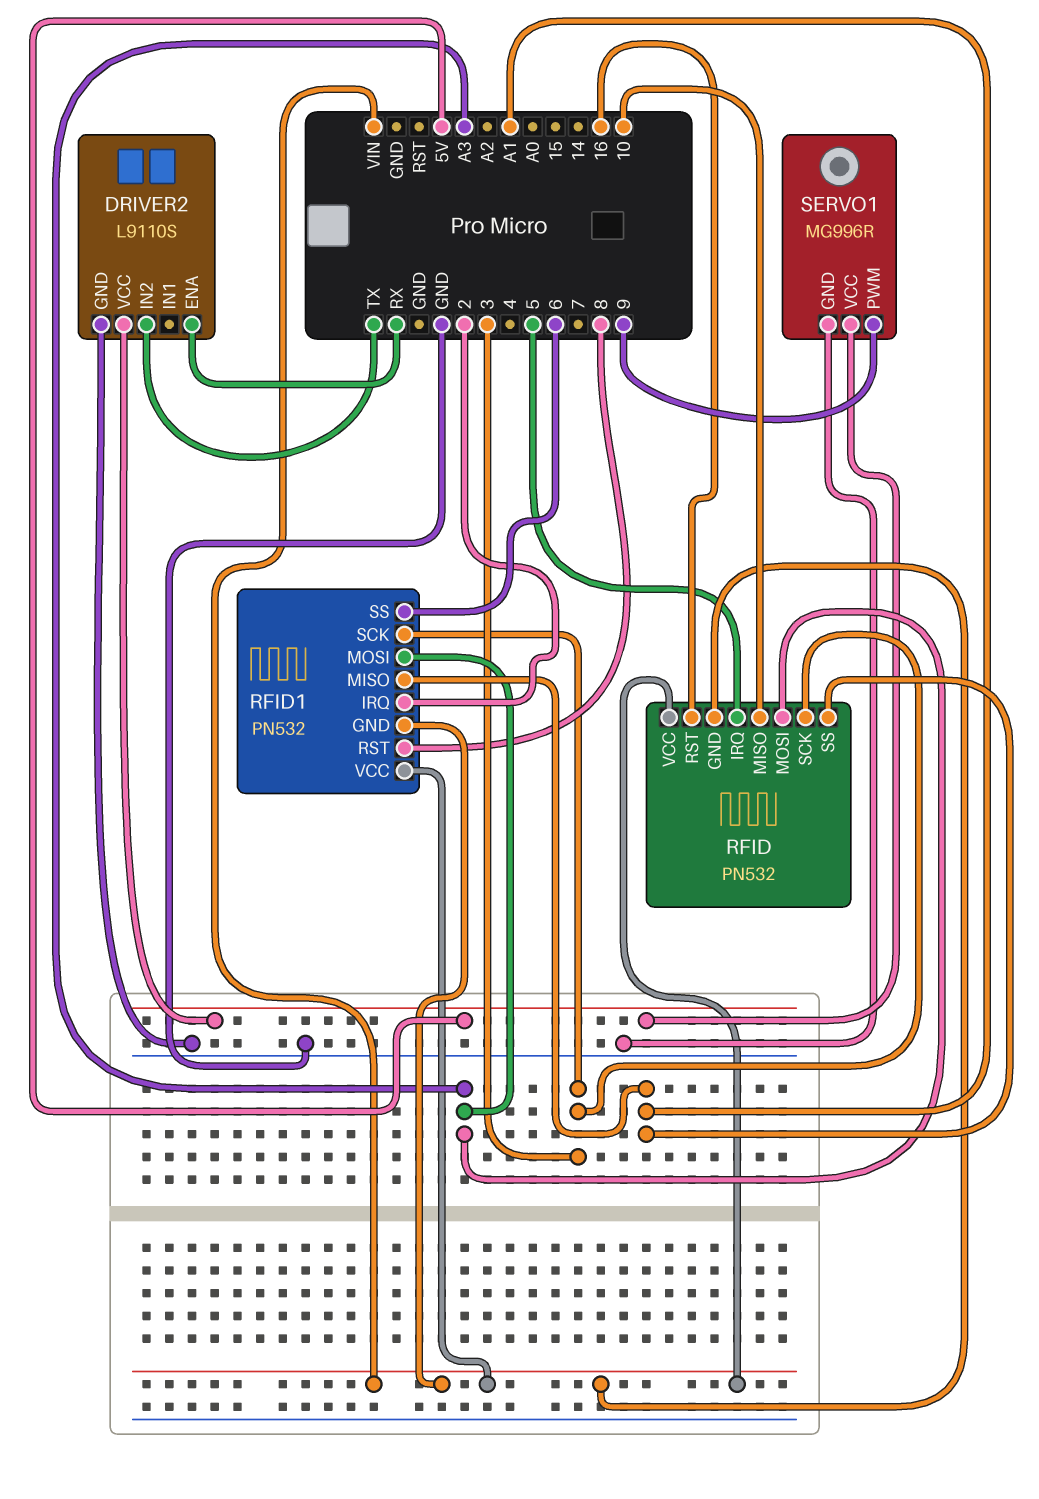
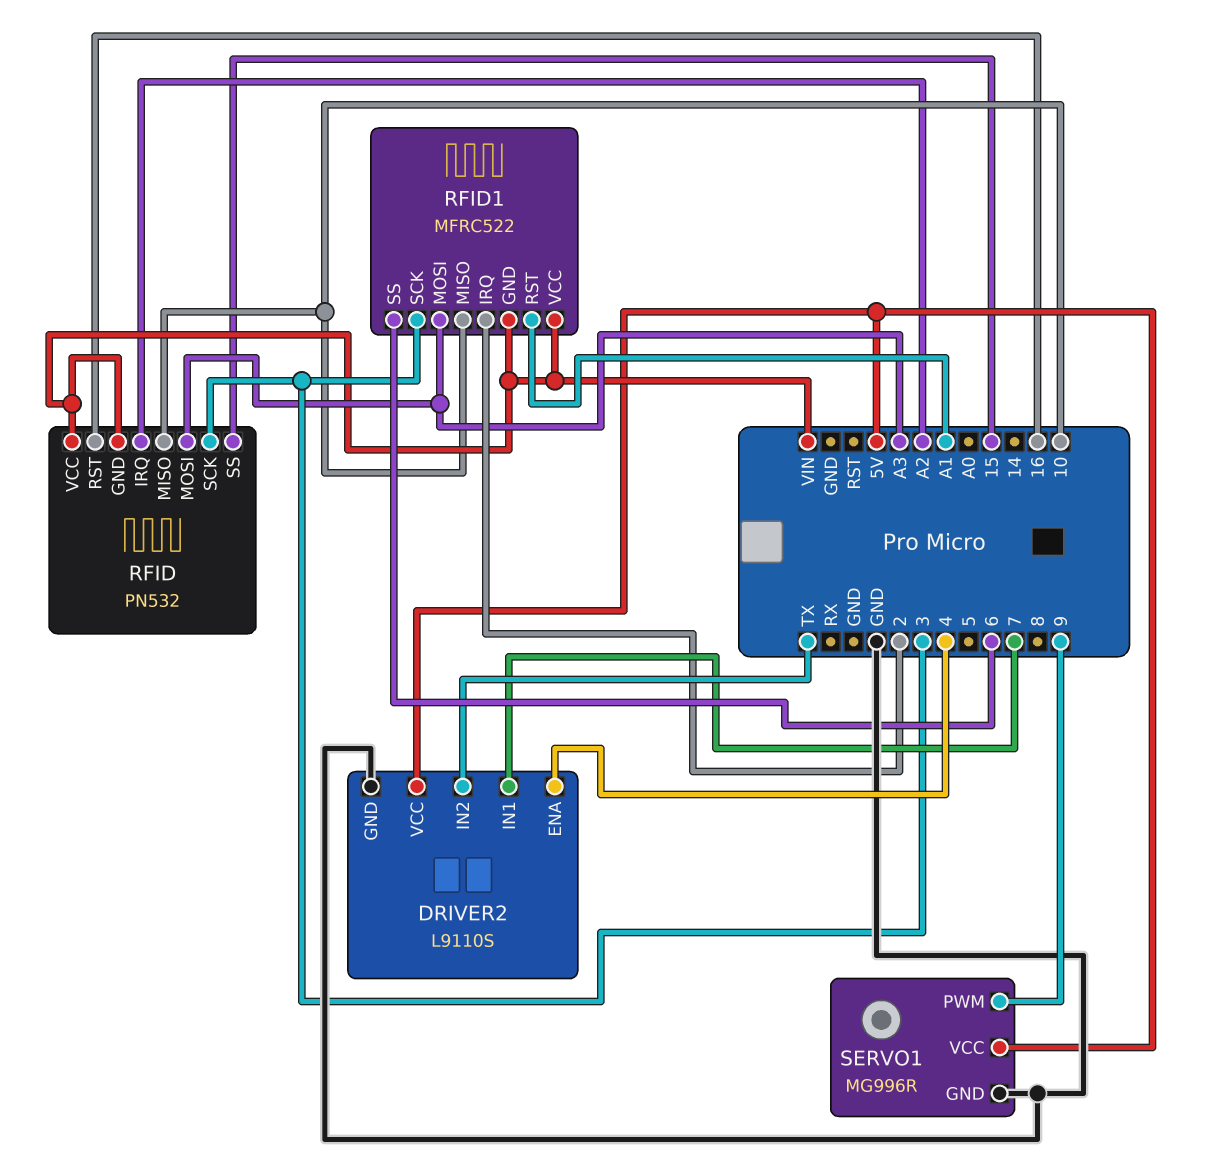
DRIVER2 pin ENA: RX -> 4
DRIVER2 pin IN1: none -> 7
RFID pin IRQ: 5 -> A2
RFID pin SS: A1 -> 15
RFID1: PN532 -> MFRC522
RFID1 pin MISO: A1 -> 10
RFID1 pin RST: 8 -> A1

